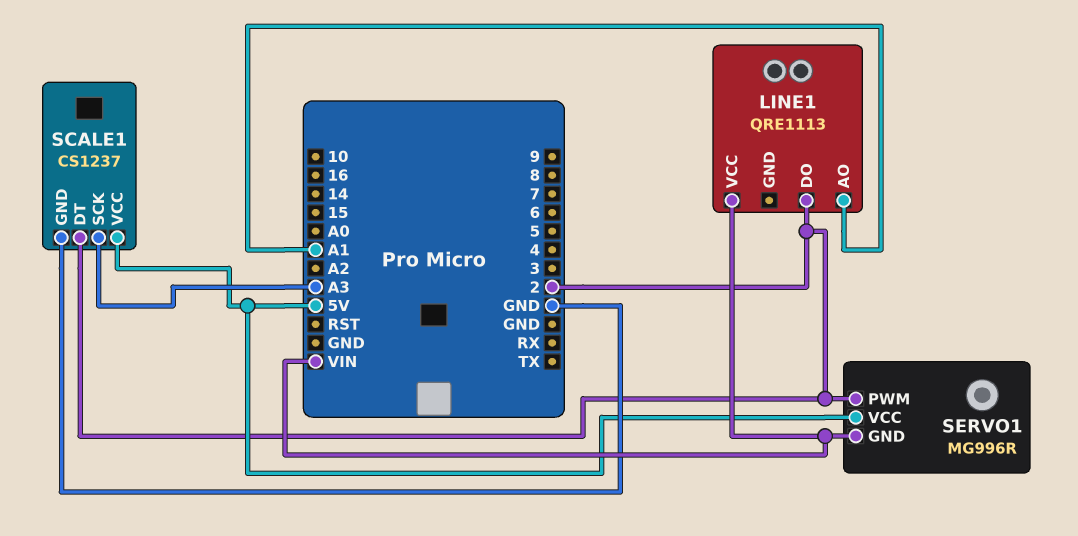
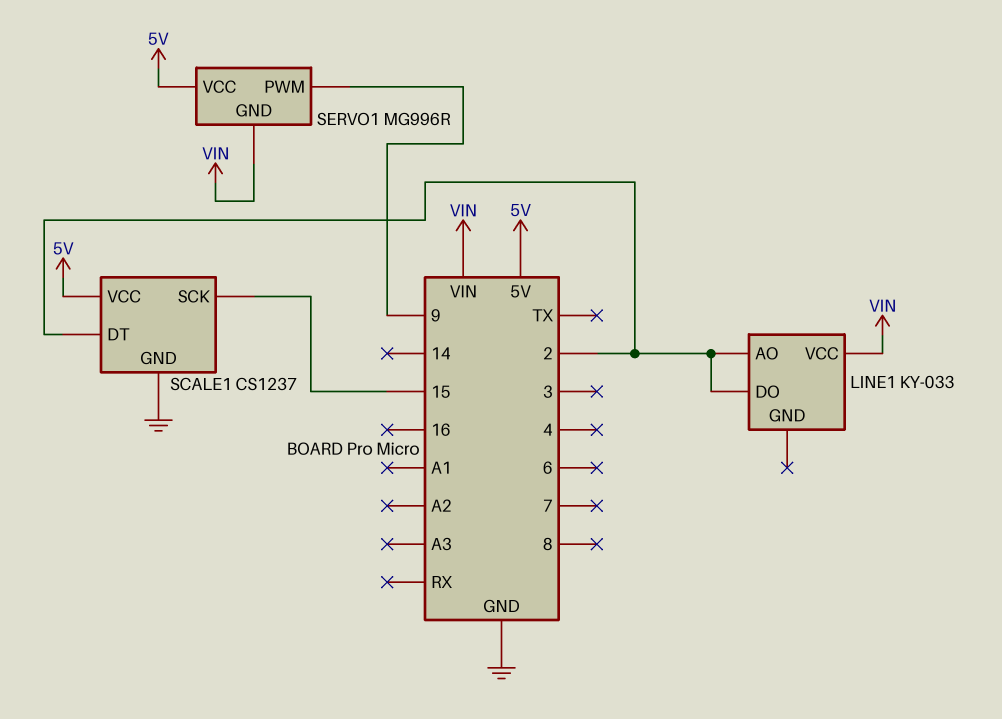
LINE1: QRE1113 -> KY-033
LINE1 pin AO: A1 -> 2
SCALE1 pin SCK: A3 -> 15
SERVO1 pin PWM: 2 -> 9

